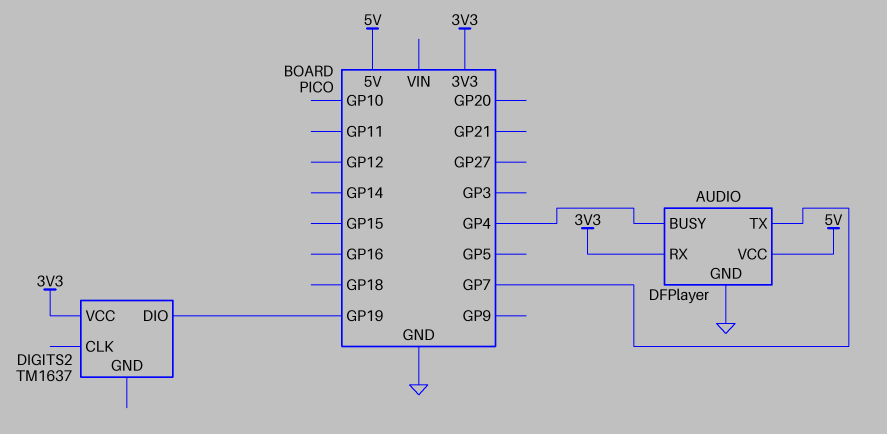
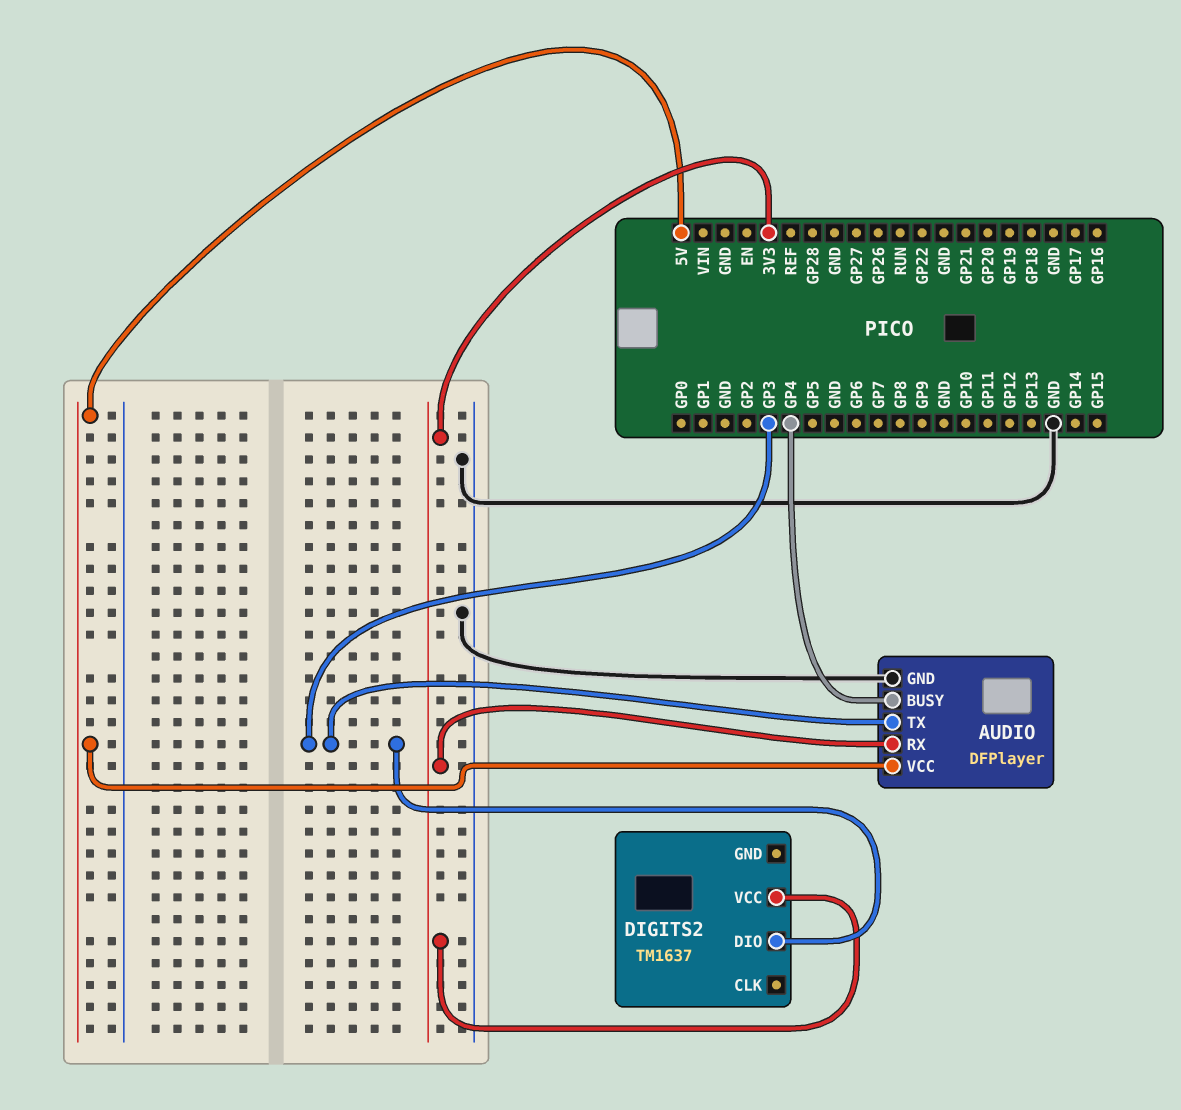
AUDIO pin TX: GP7 -> GP3
DIGITS2 pin DIO: GP19 -> GP3

